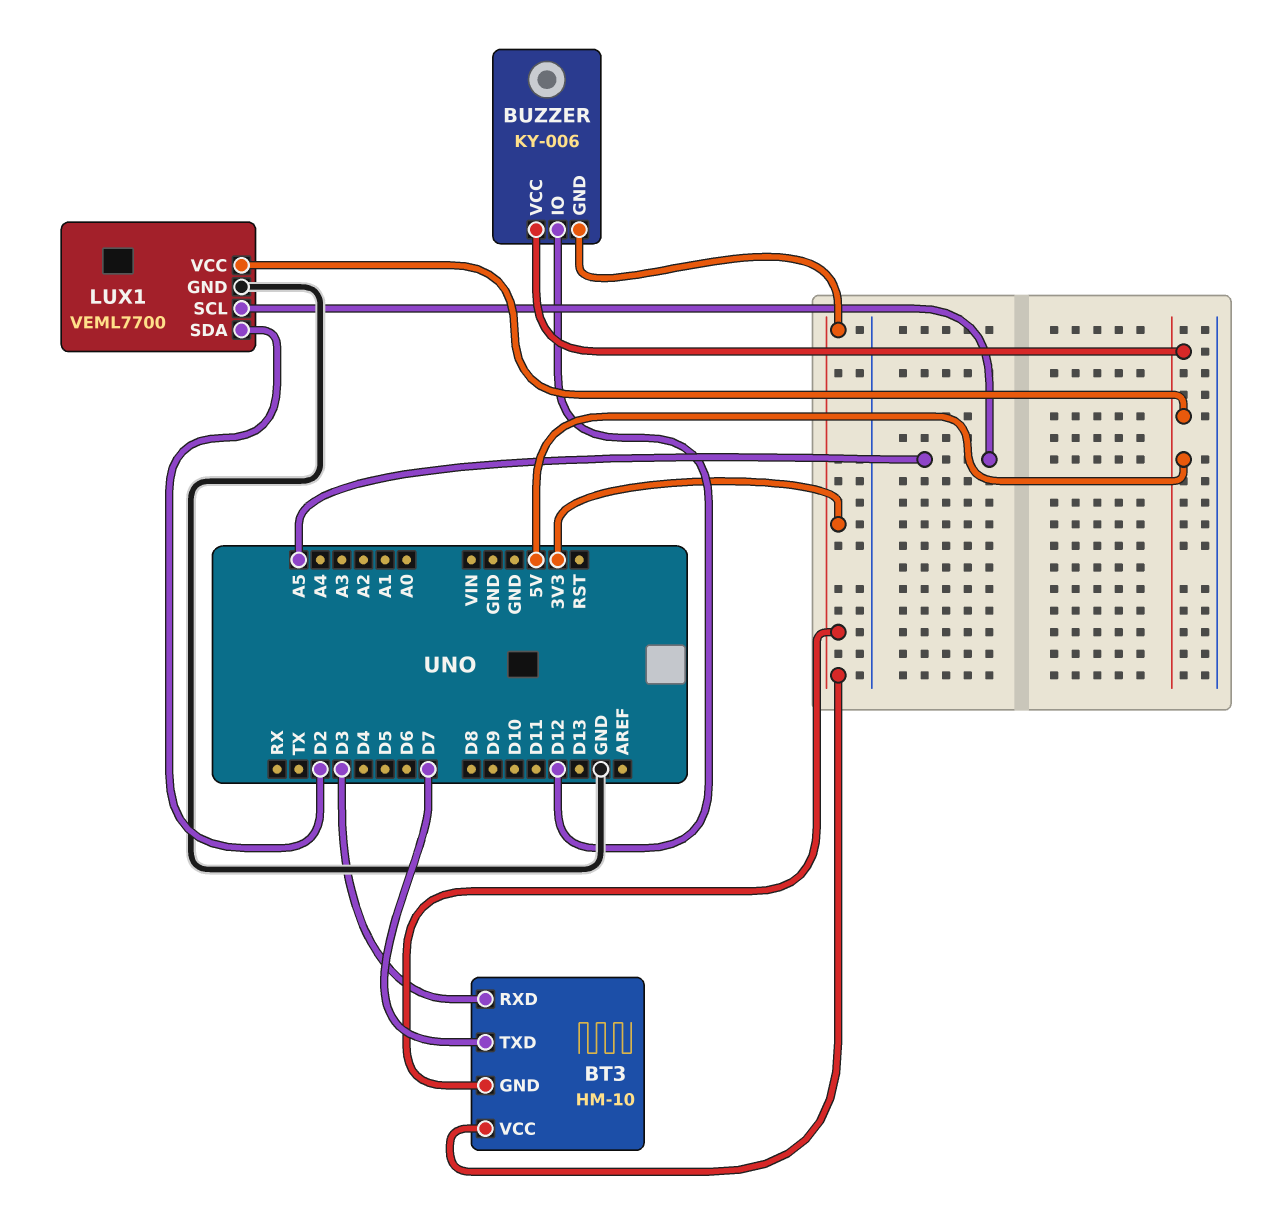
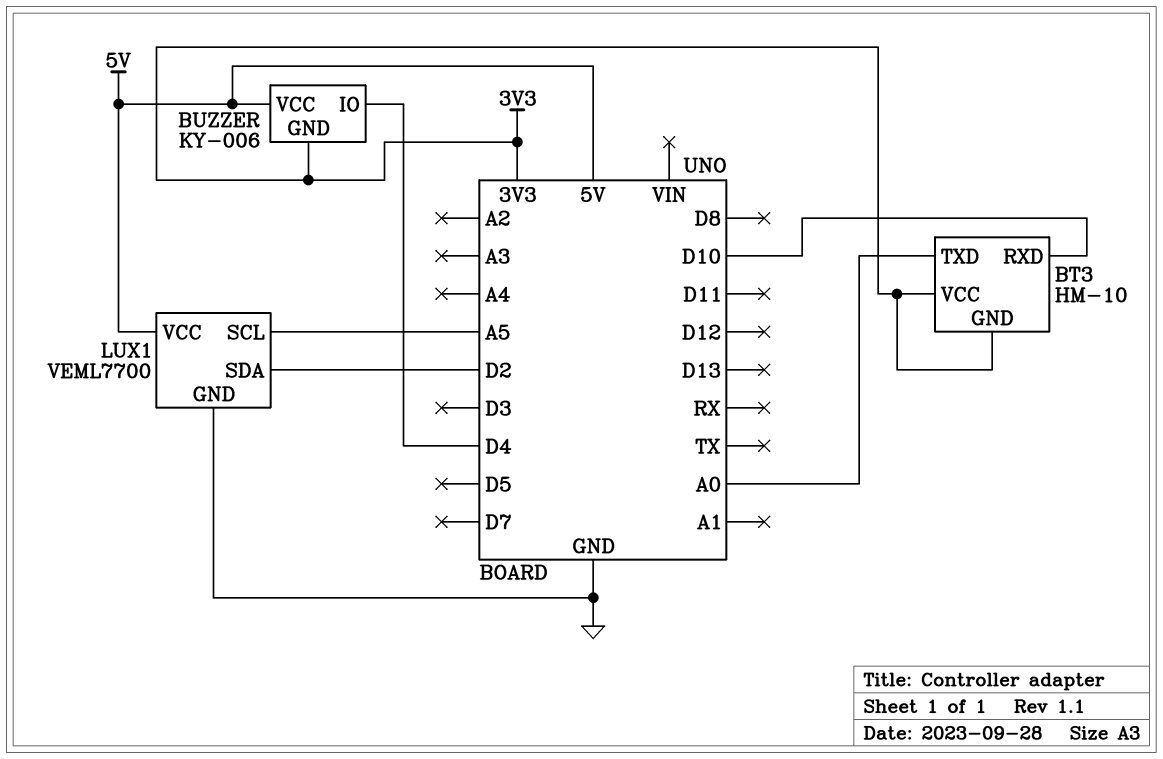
BT3 pin RXD: D3 -> D10
BT3 pin TXD: D7 -> A0
BUZZER pin IO: D12 -> D4

